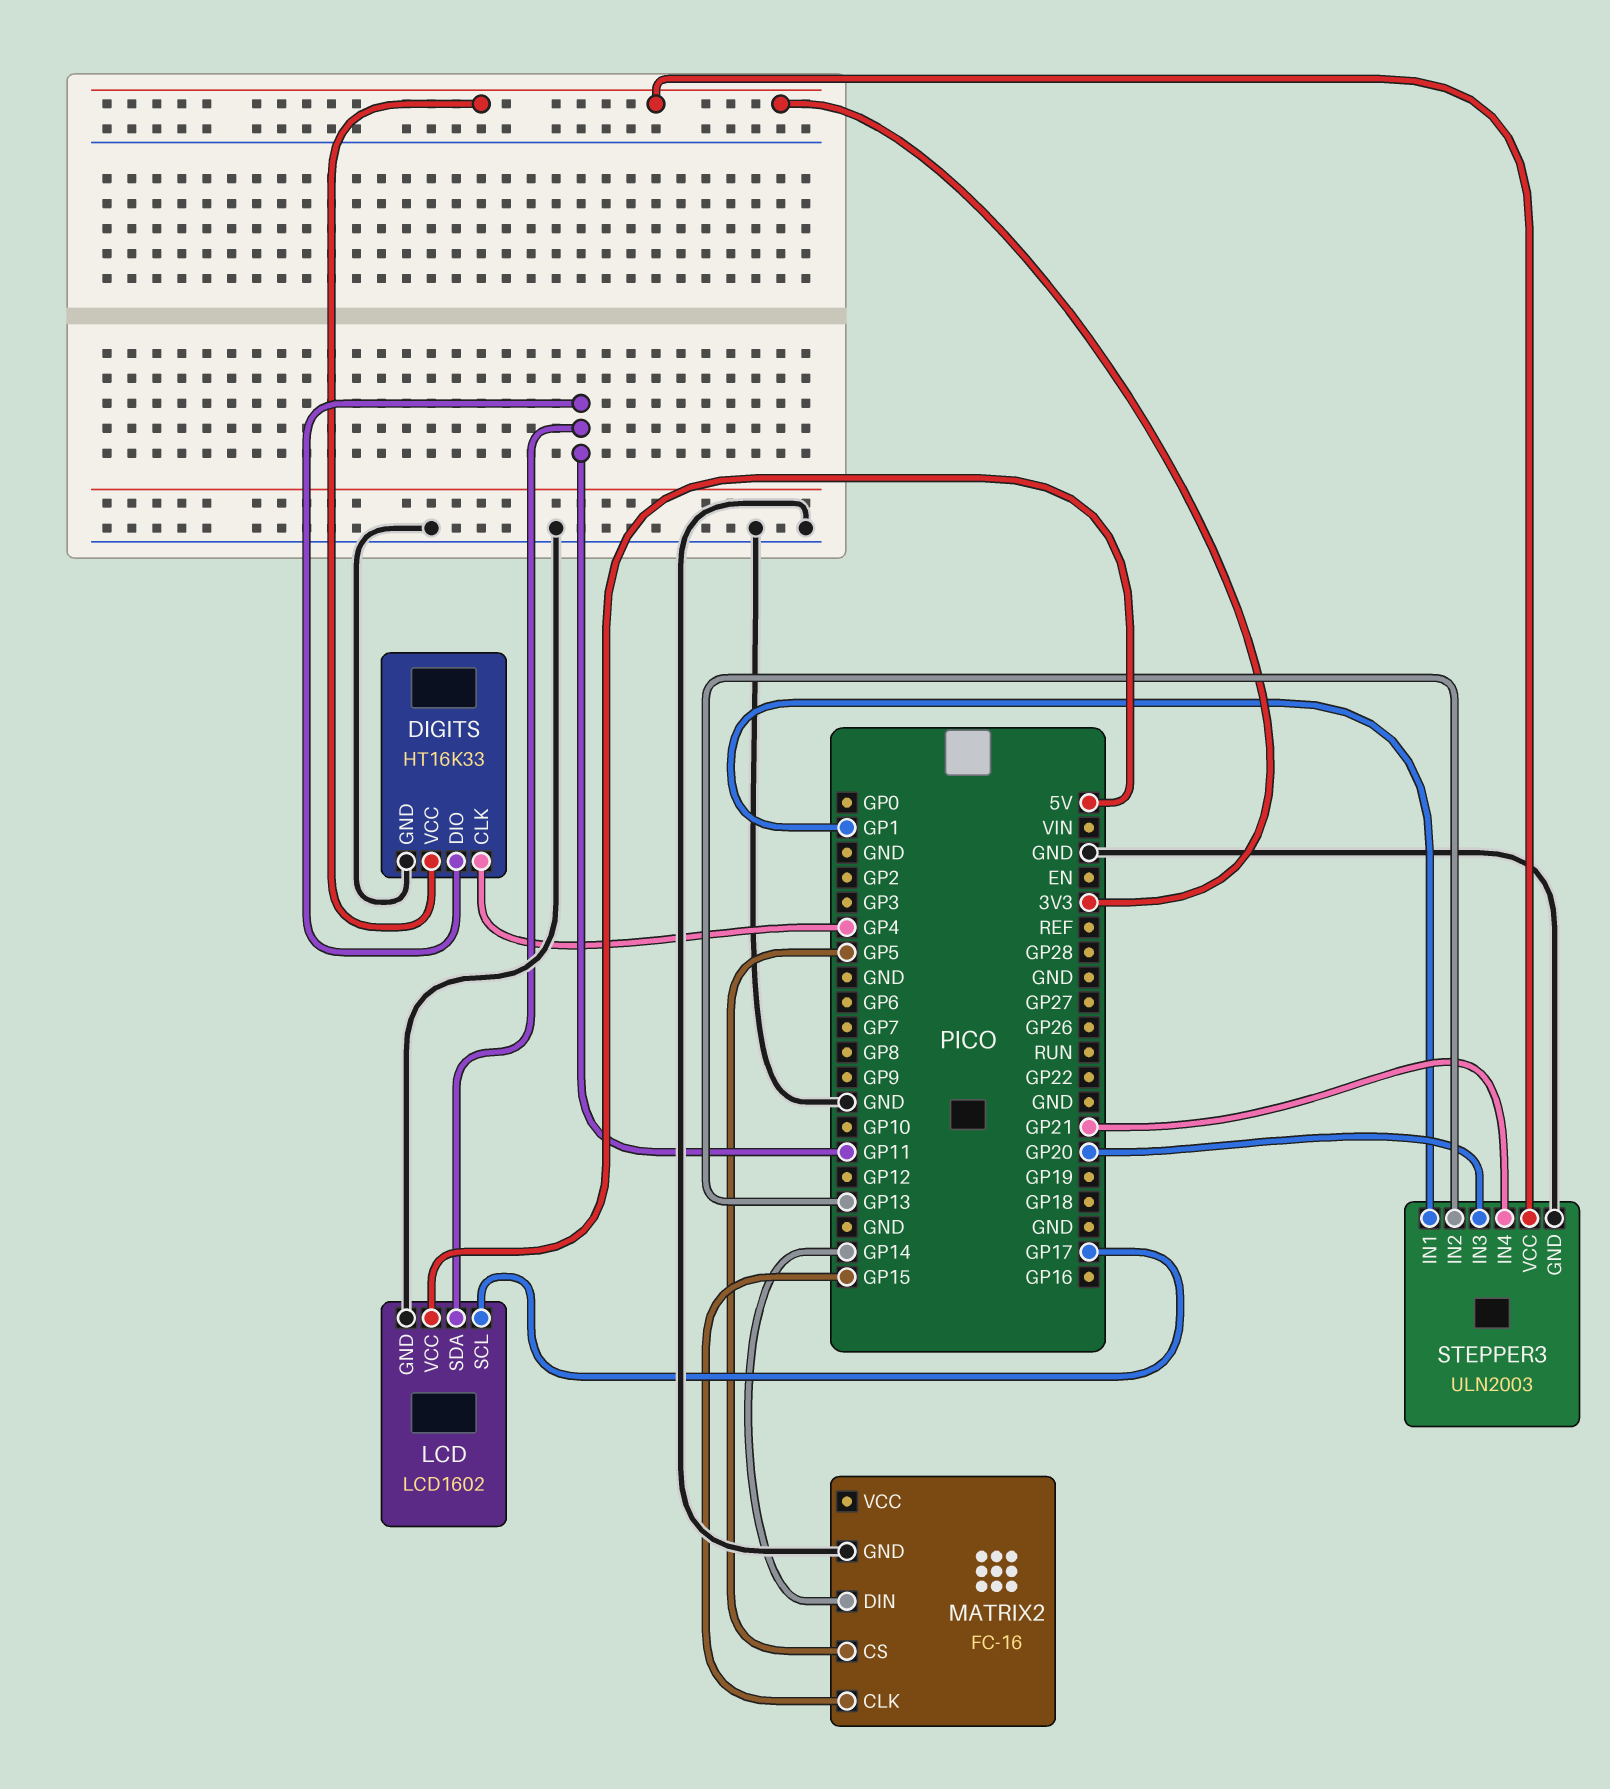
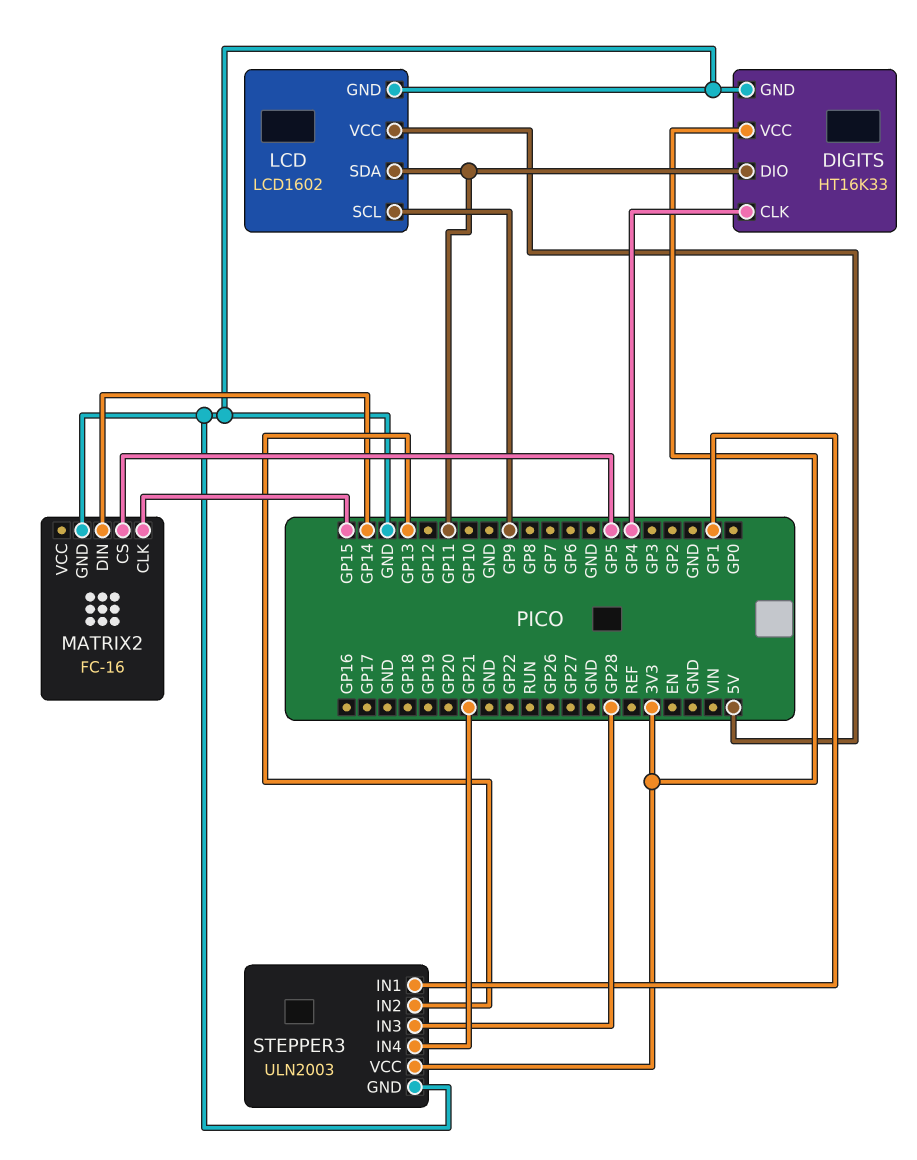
LCD pin SCL: GP17 -> GP9
STEPPER3 pin IN3: GP20 -> GP28

